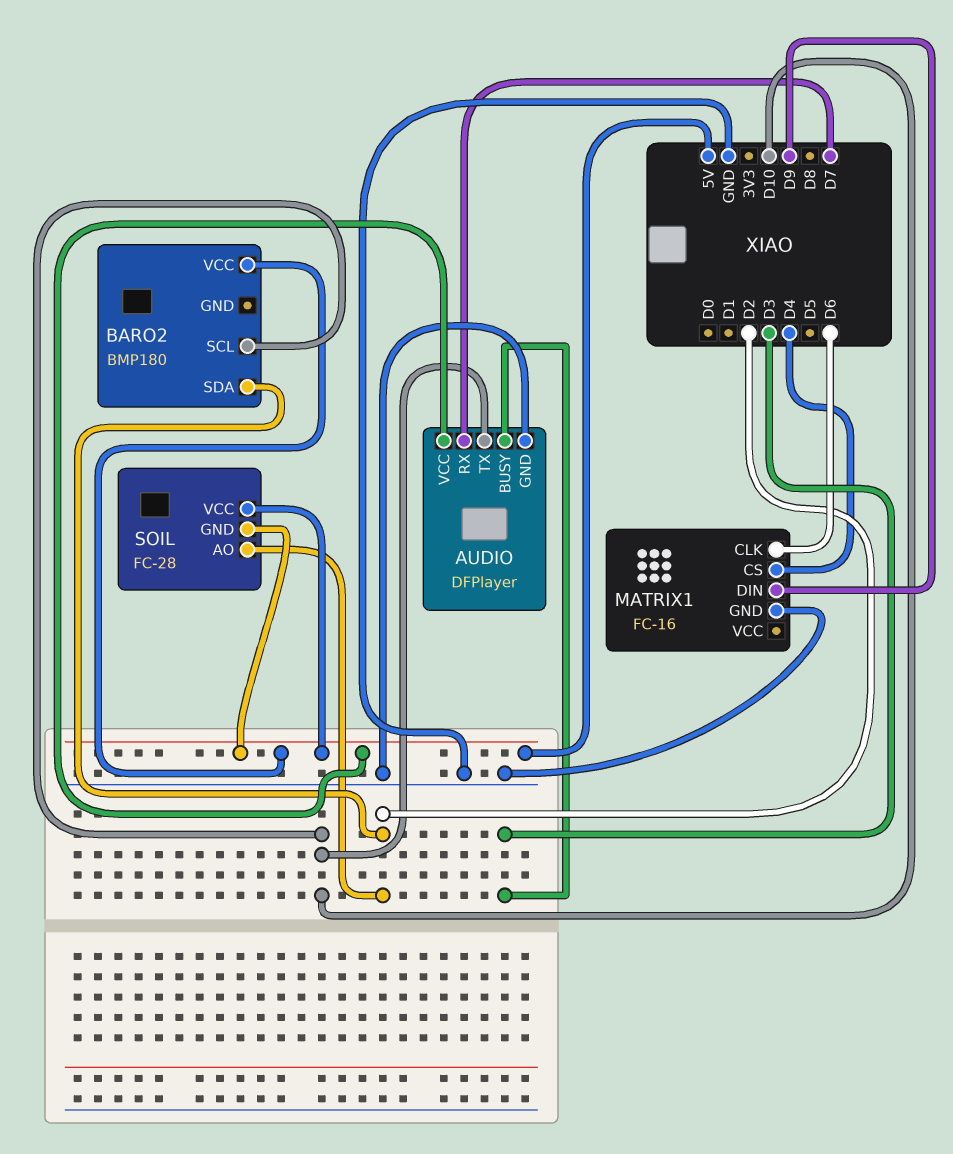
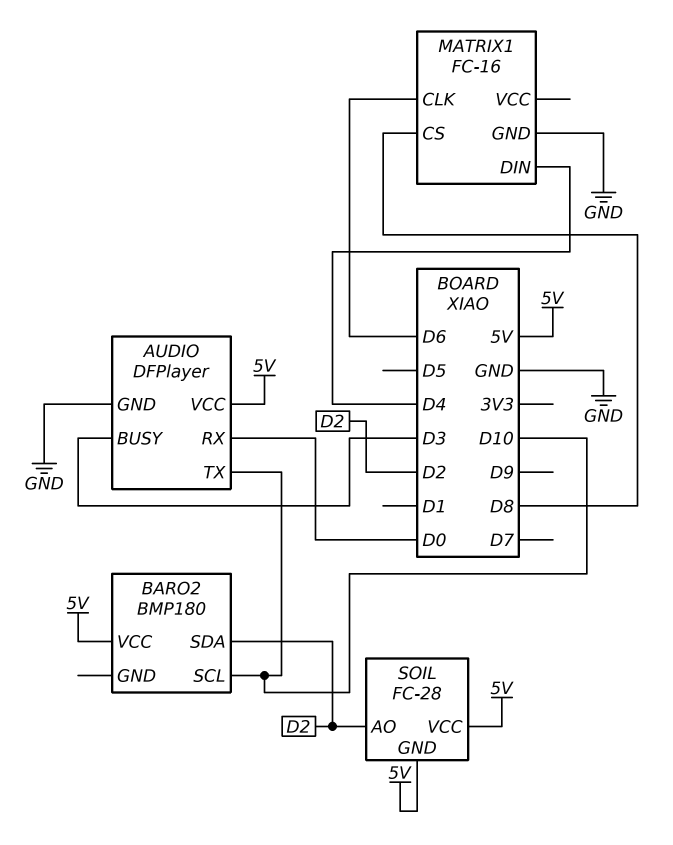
AUDIO pin RX: D7 -> D0
MATRIX1 pin CS: D4 -> D8
MATRIX1 pin DIN: D9 -> D4

